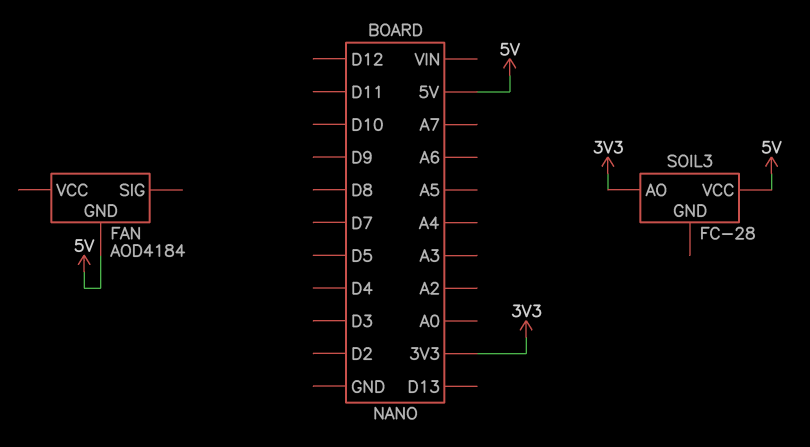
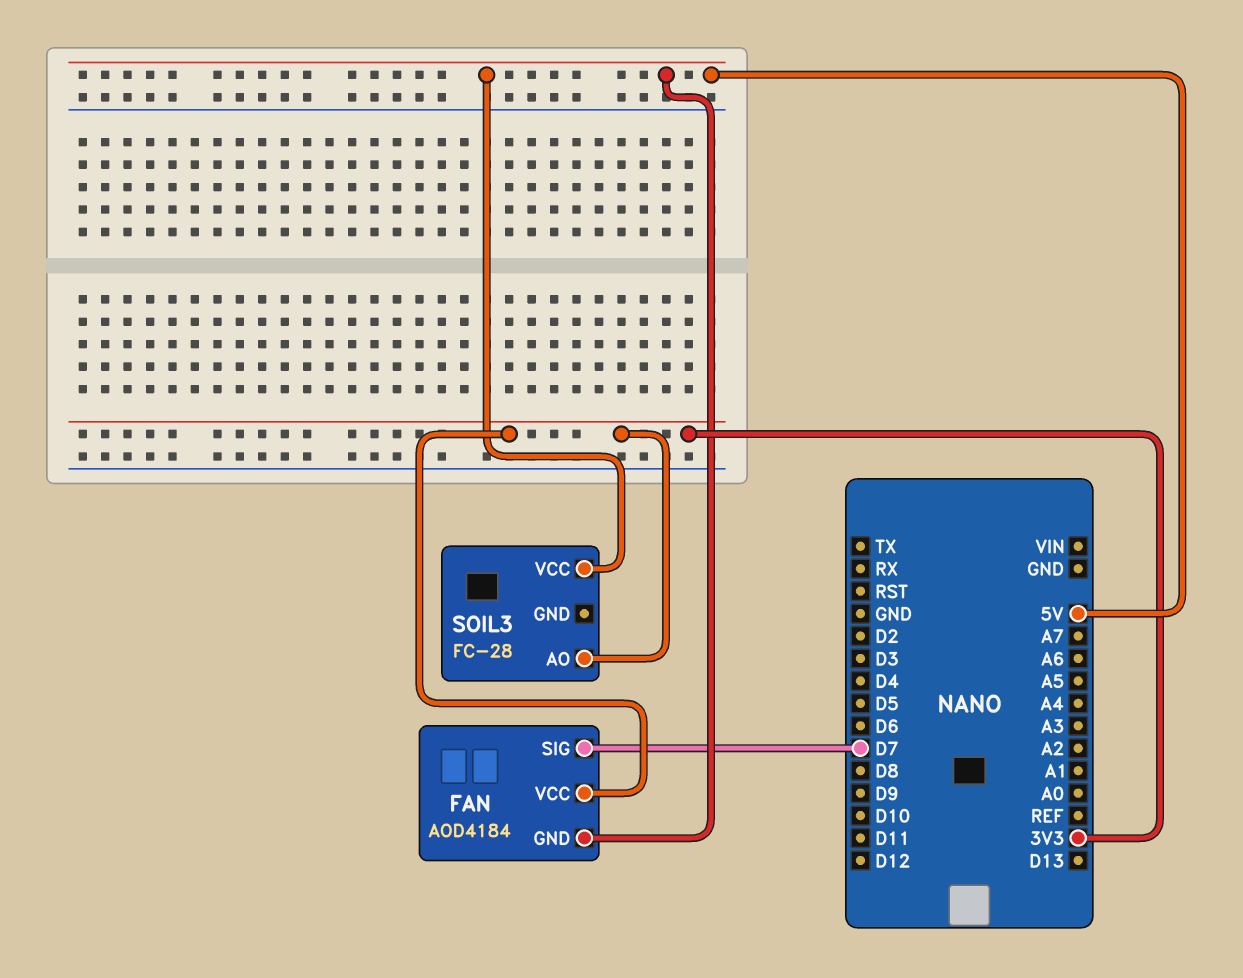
FAN pin SIG: none -> D7
FAN pin VCC: none -> 3V3

